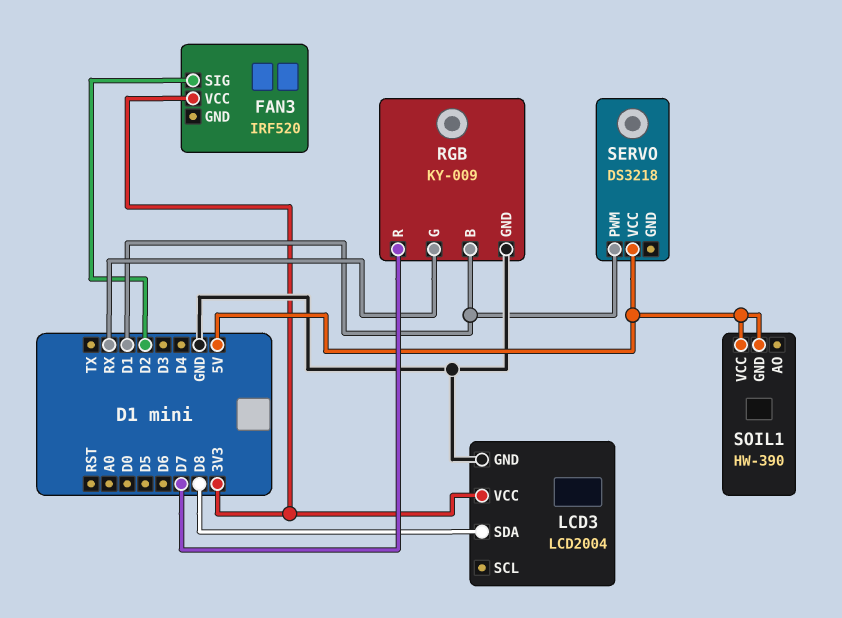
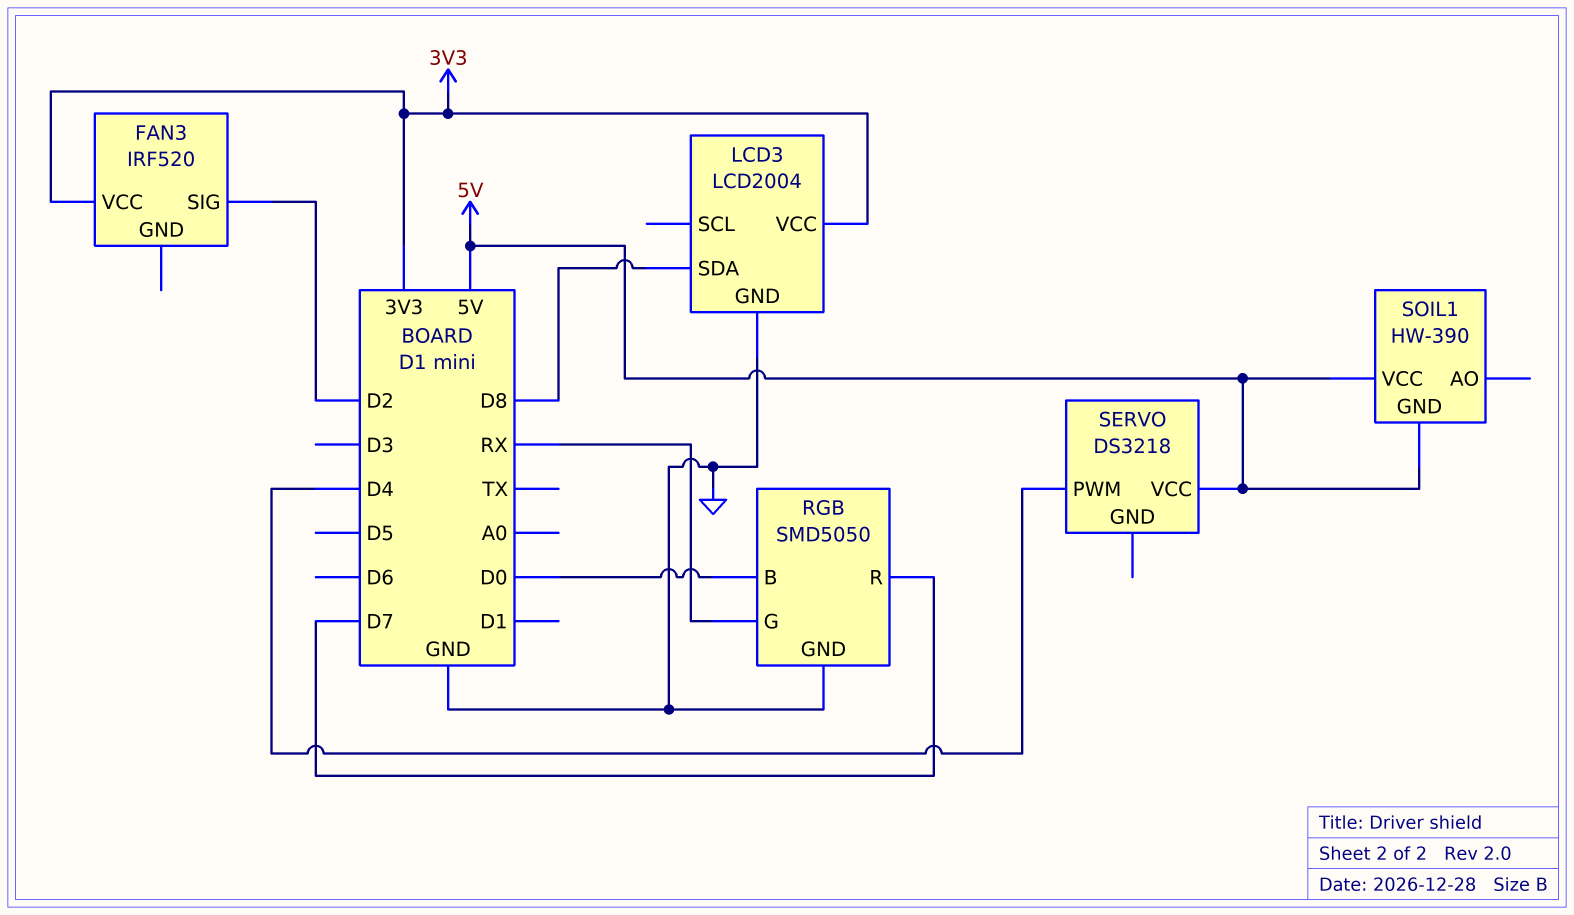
RGB: KY-009 -> SMD5050
RGB pin B: D1 -> D0
SERVO pin PWM: D1 -> D4

